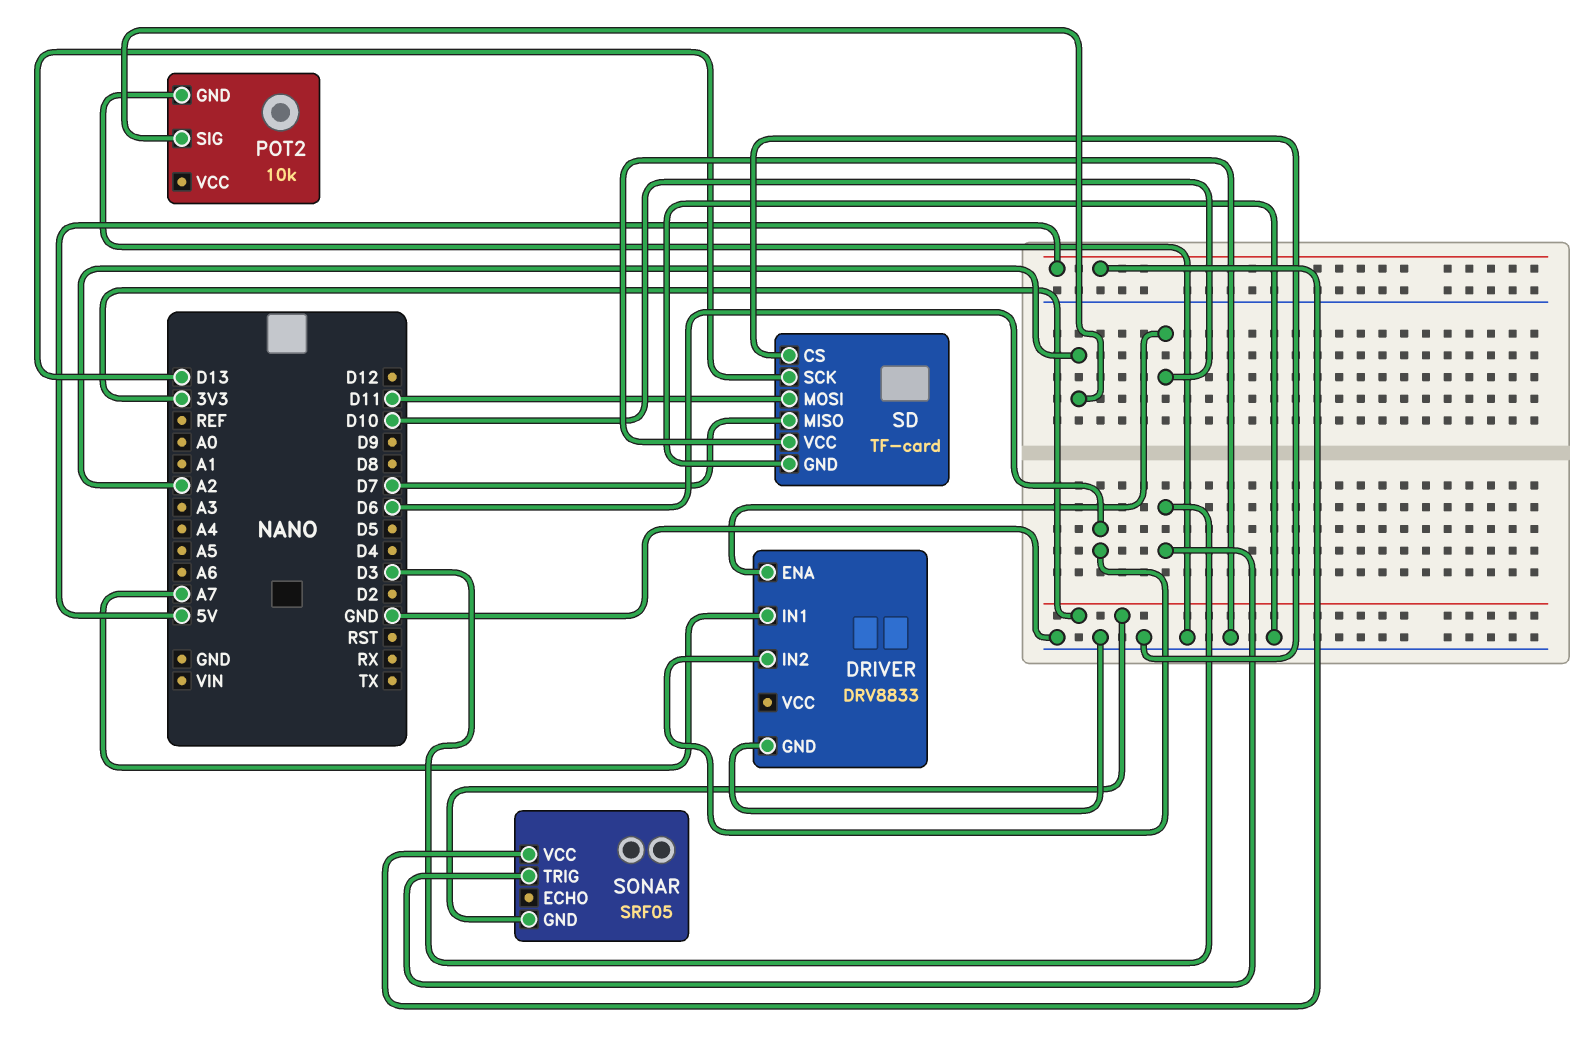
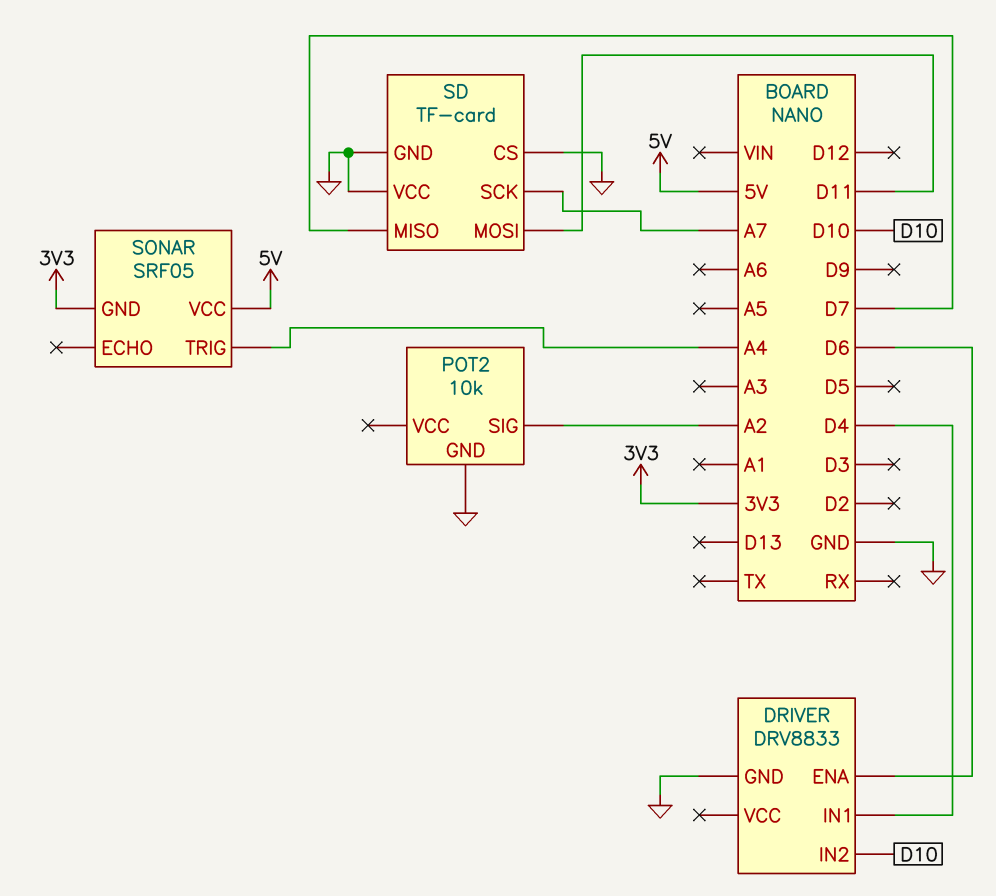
DRIVER pin ENA: D10 -> D6
DRIVER pin IN1: A7 -> D4
DRIVER pin IN2: D6 -> D10
SD pin SCK: D13 -> A7
SONAR pin TRIG: D3 -> A4

